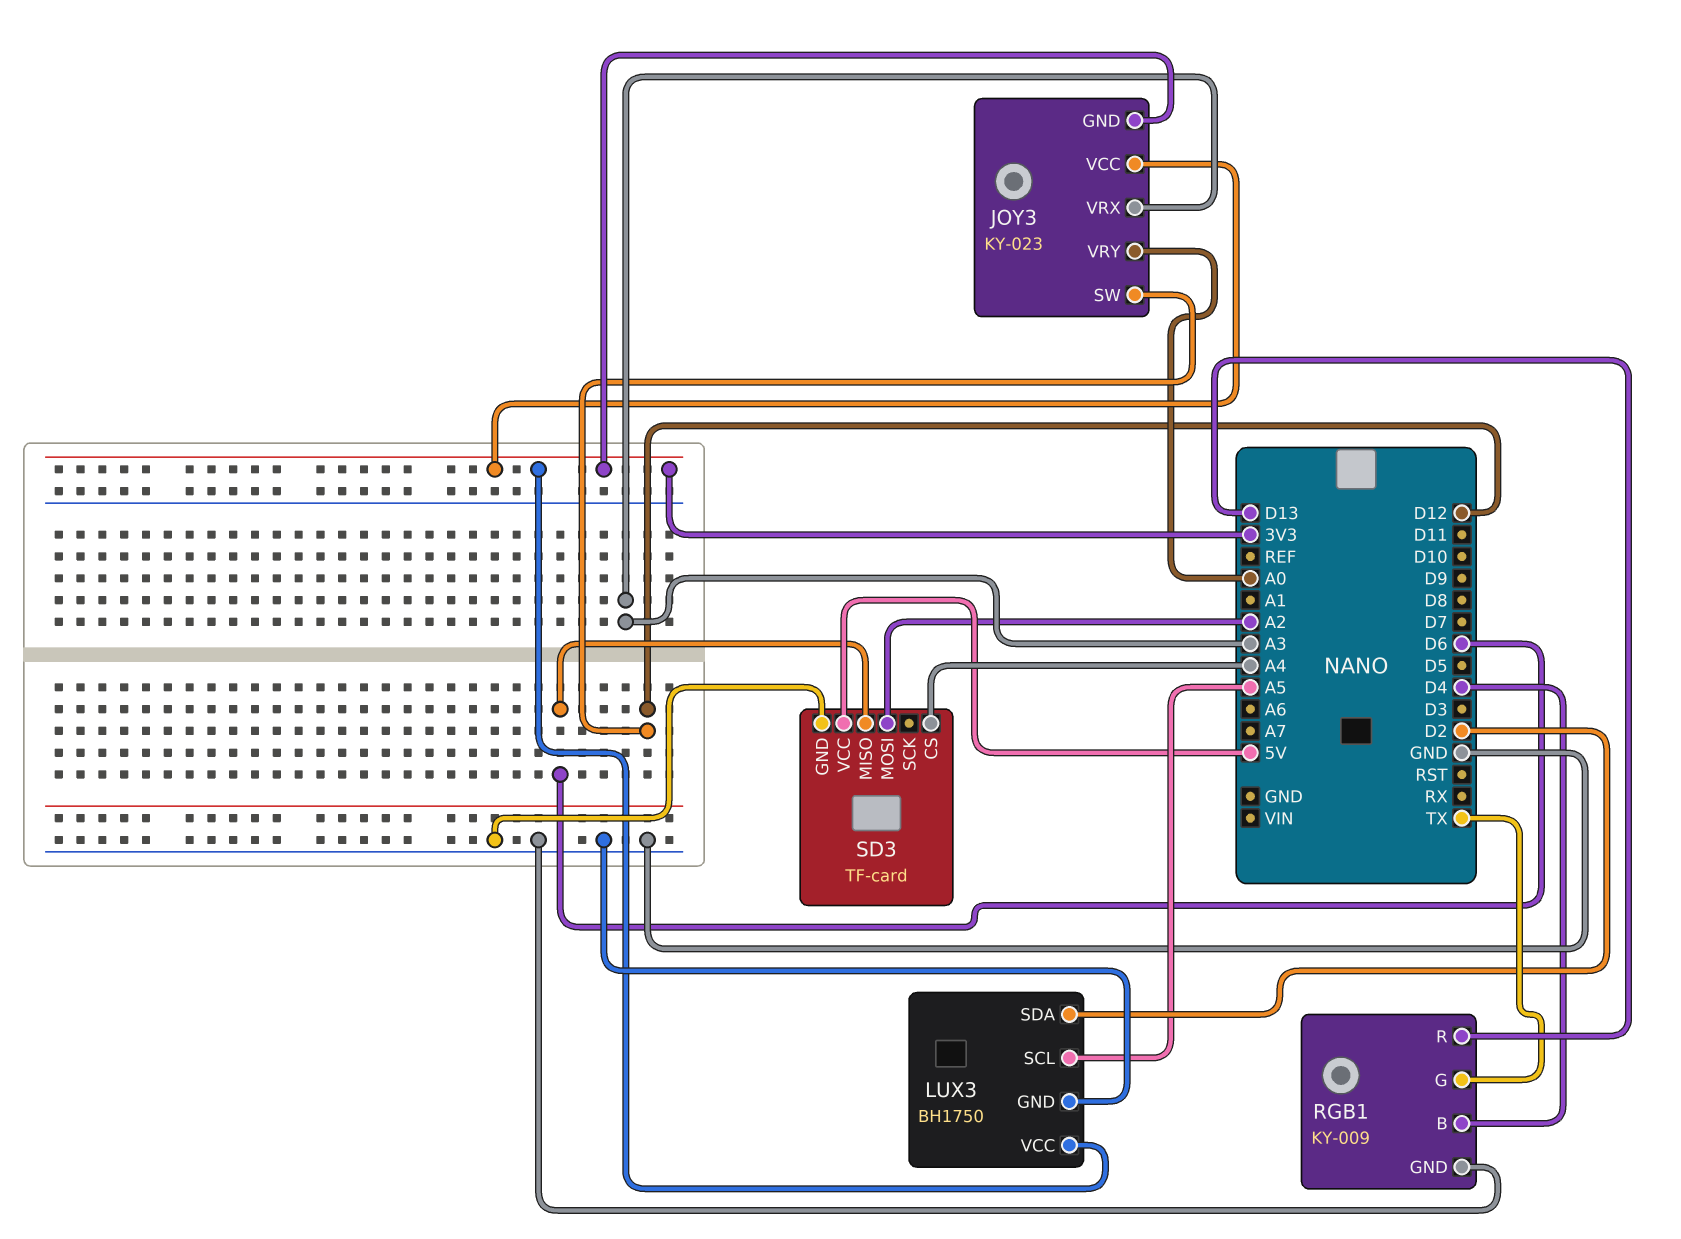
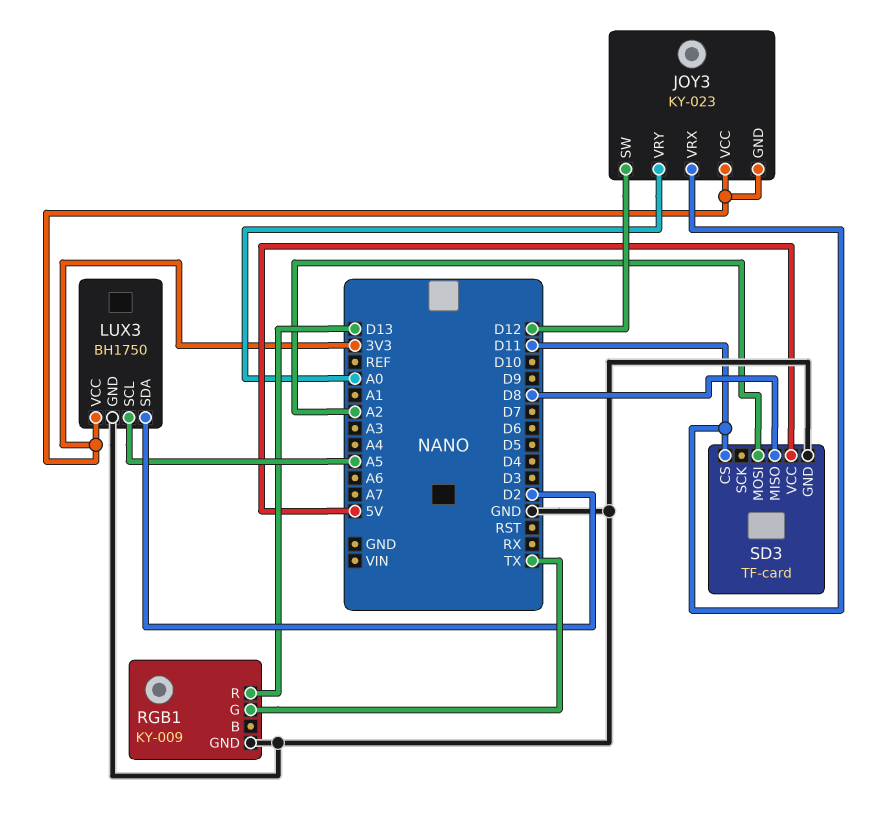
JOY3 pin VRX: A3 -> D11
RGB1 pin B: D4 -> none
SD3 pin CS: A4 -> D11
SD3 pin MISO: D6 -> D8

